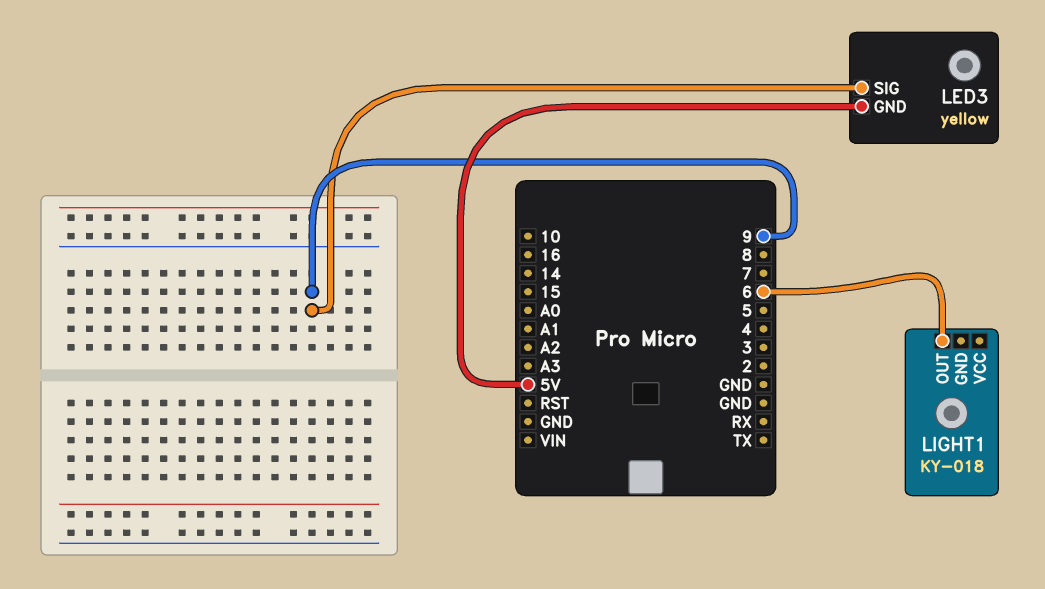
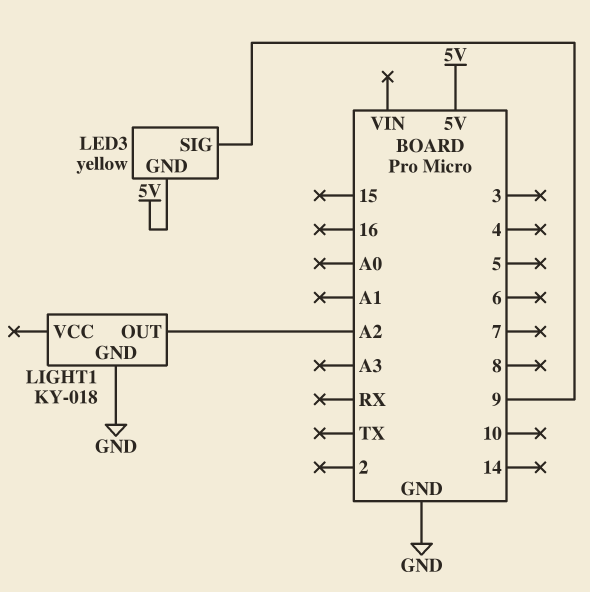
LIGHT1 pin GND: none -> GND
LIGHT1 pin OUT: 6 -> A2

